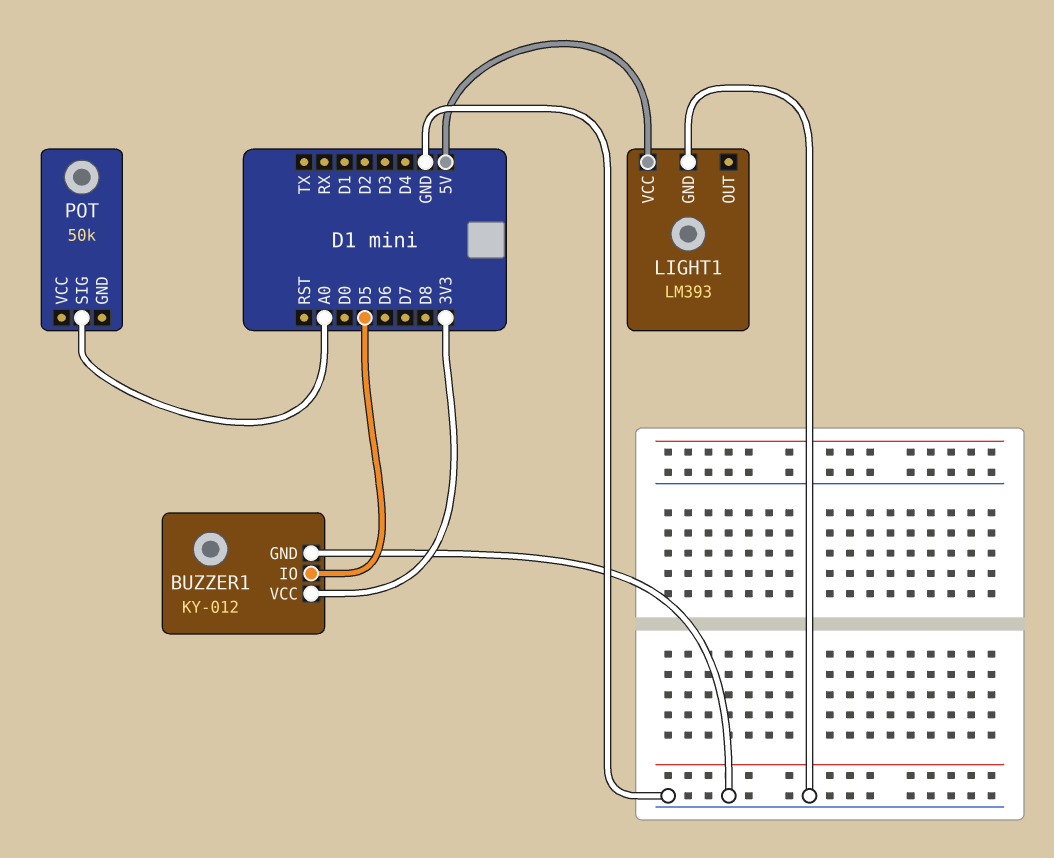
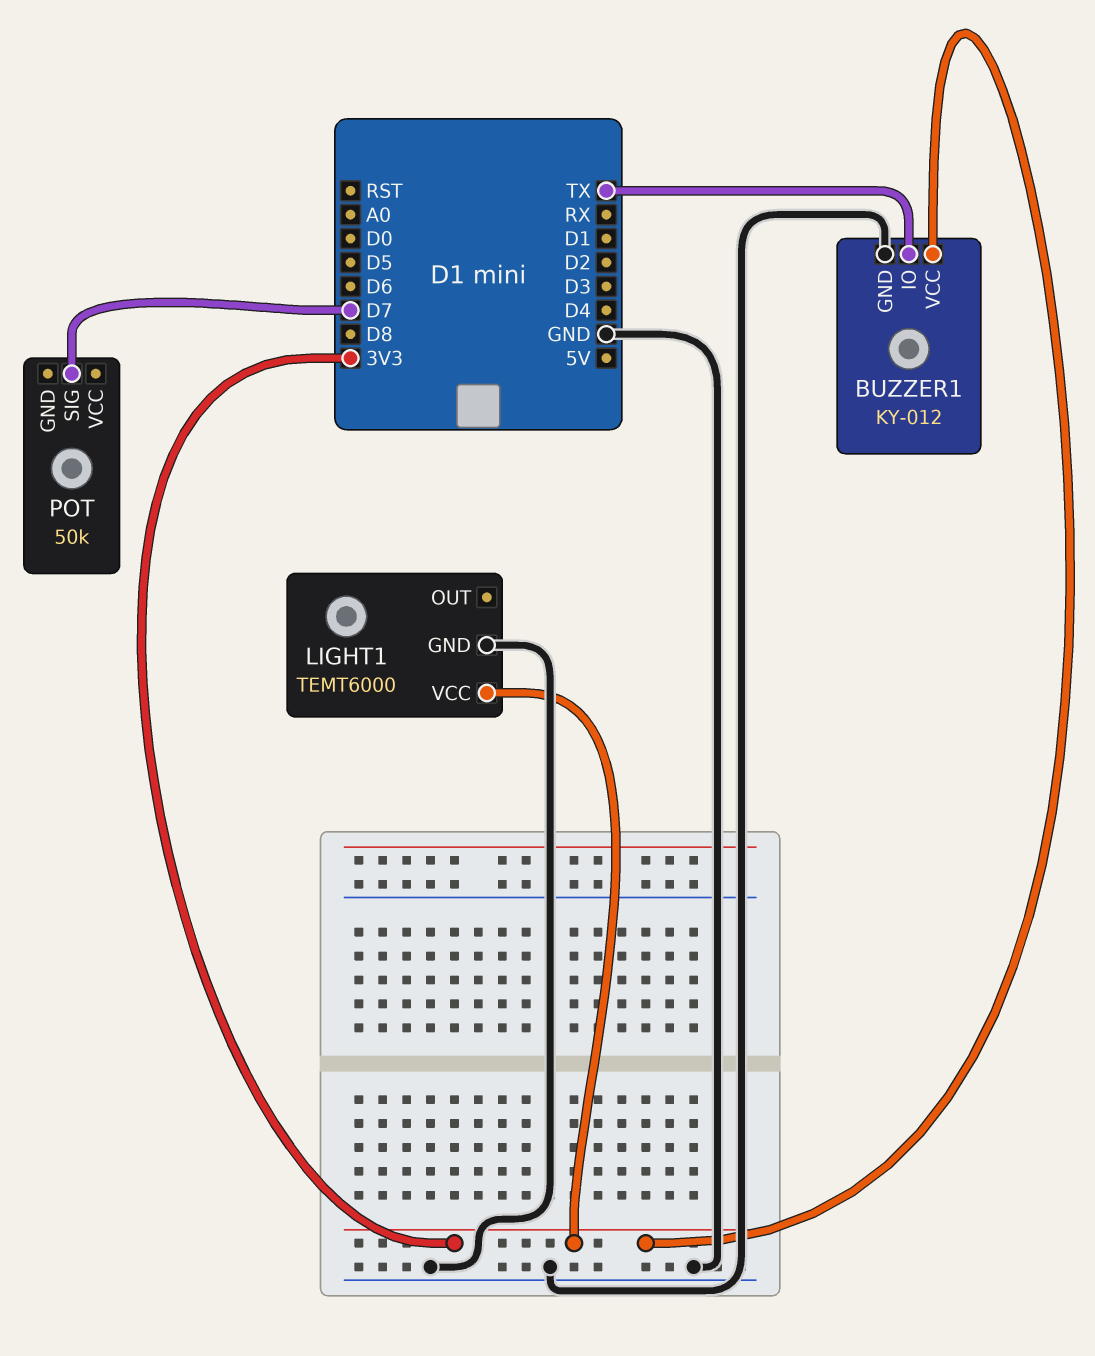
BUZZER1 pin IO: D5 -> TX
LIGHT1: LM393 -> TEMT6000
LIGHT1 pin VCC: 5V -> 3V3
POT pin SIG: A0 -> D7

